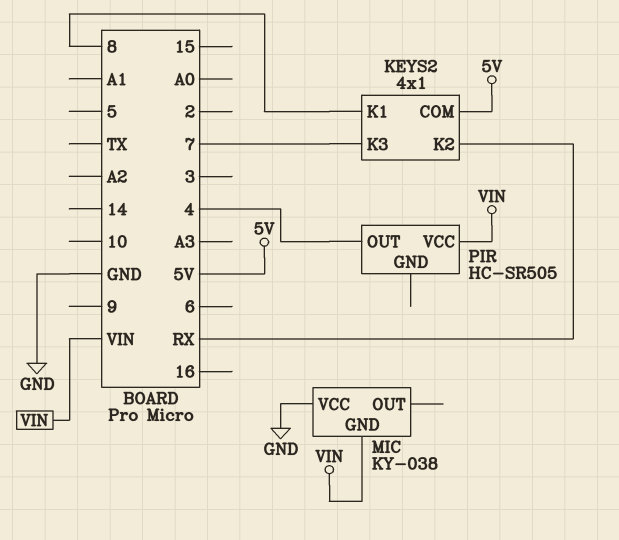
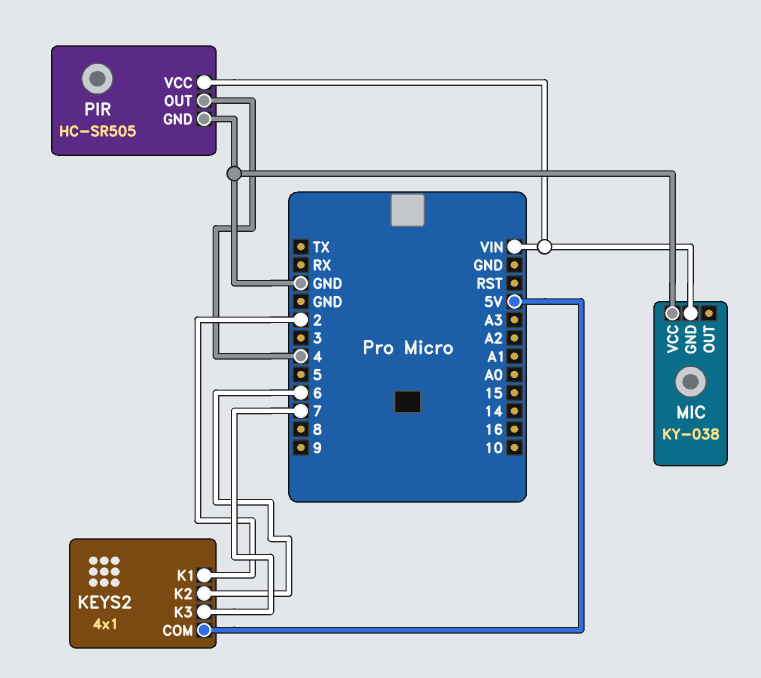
KEYS2 pin K1: 8 -> 2
KEYS2 pin K2: RX -> 6
PIR pin GND: none -> GND

